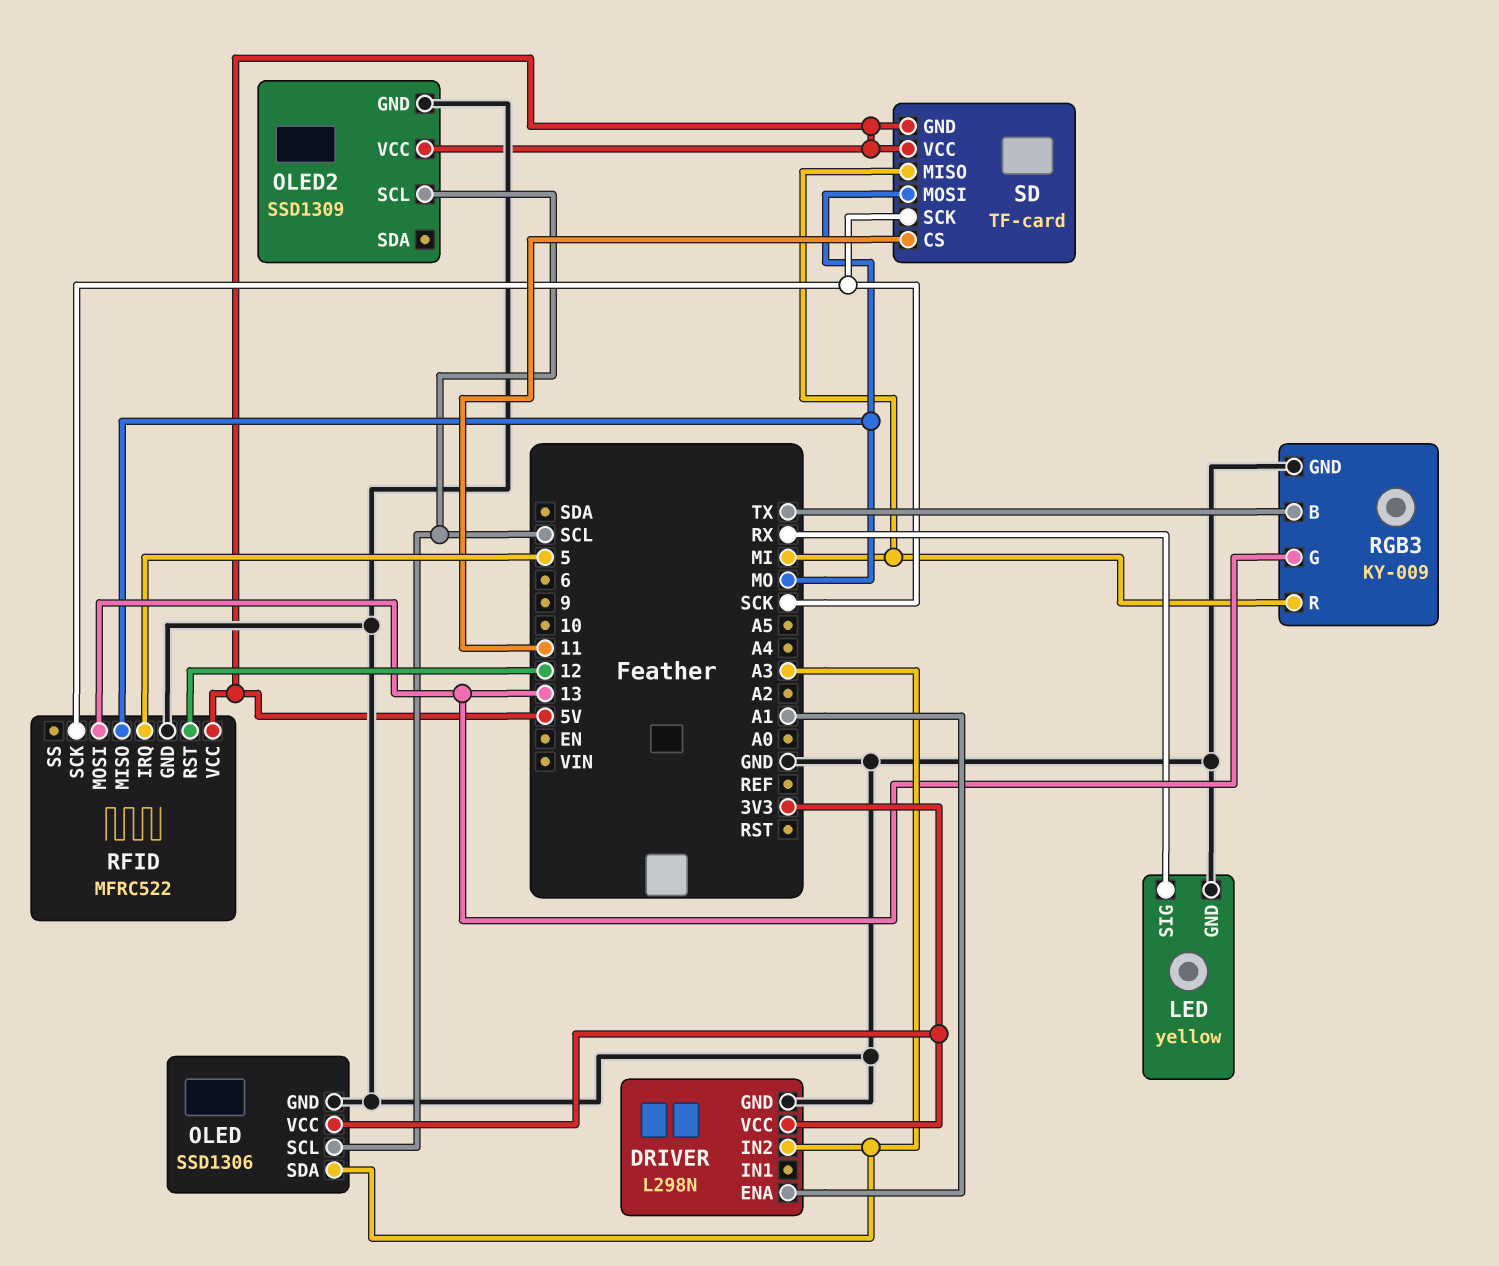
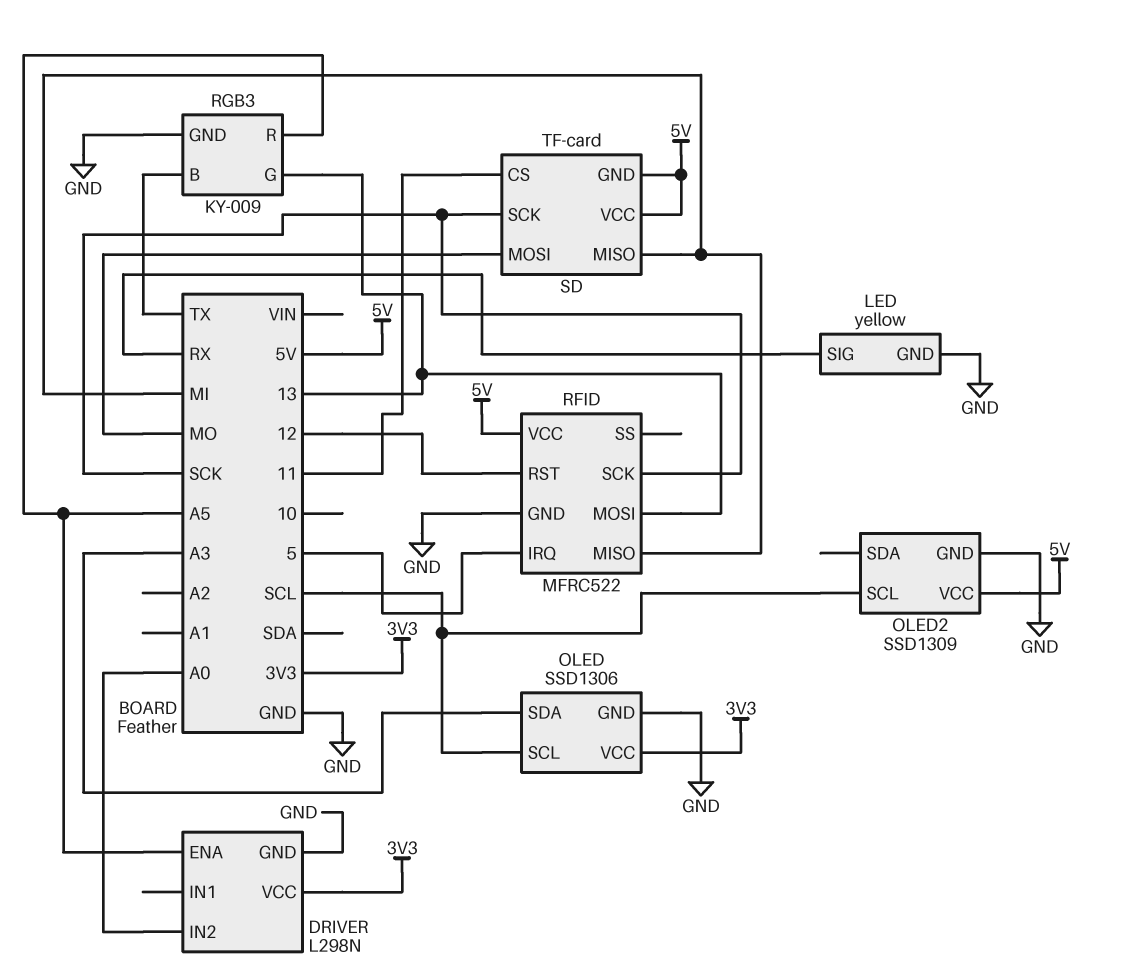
DRIVER pin ENA: A1 -> A5
DRIVER pin IN2: A3 -> A0
RFID pin MISO: MO -> MI
RGB3 pin R: MI -> A5

